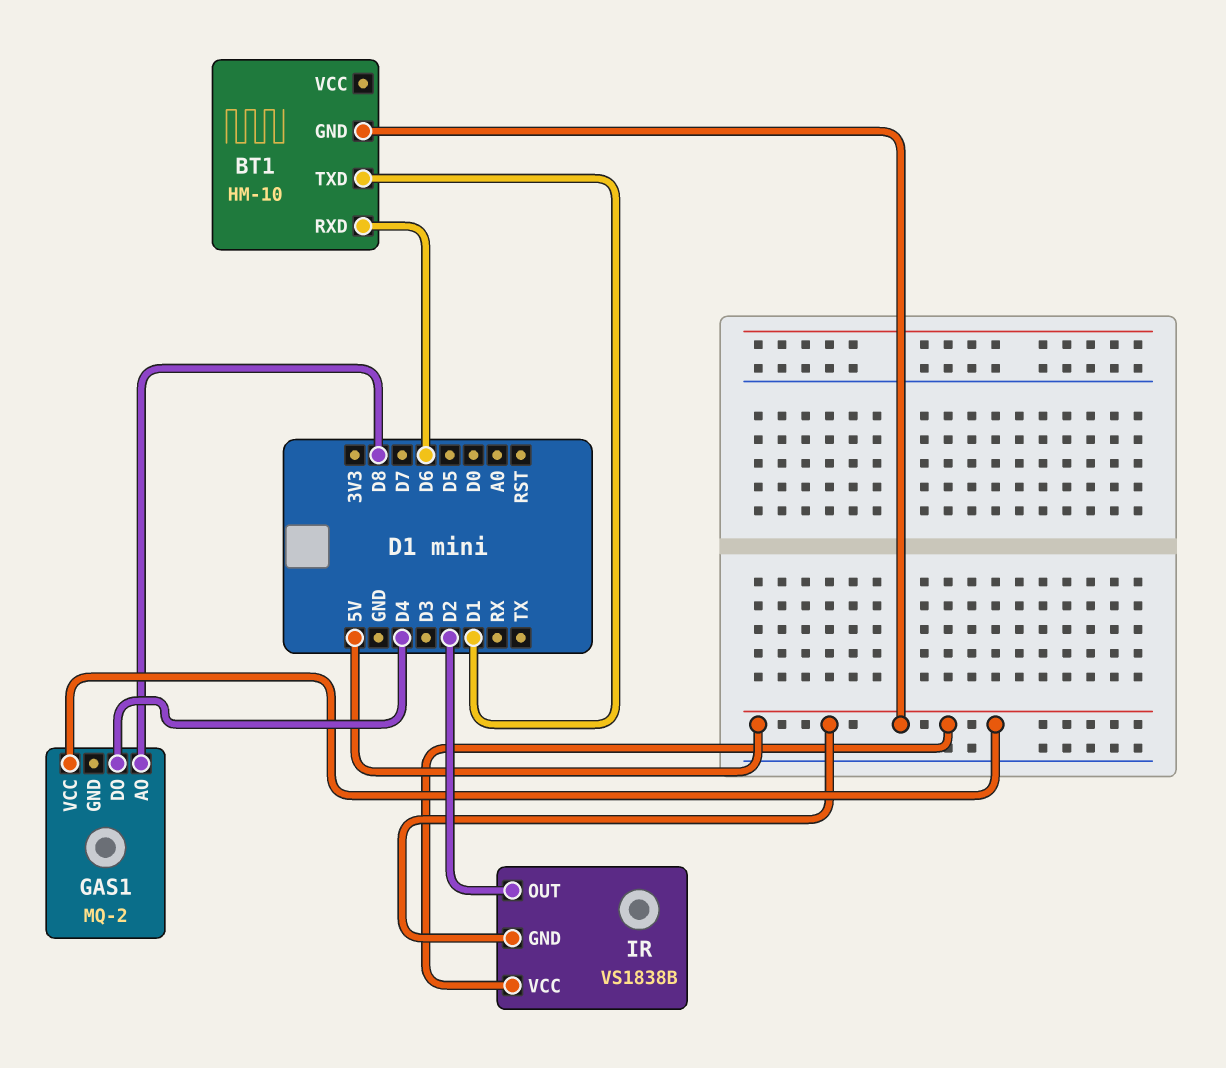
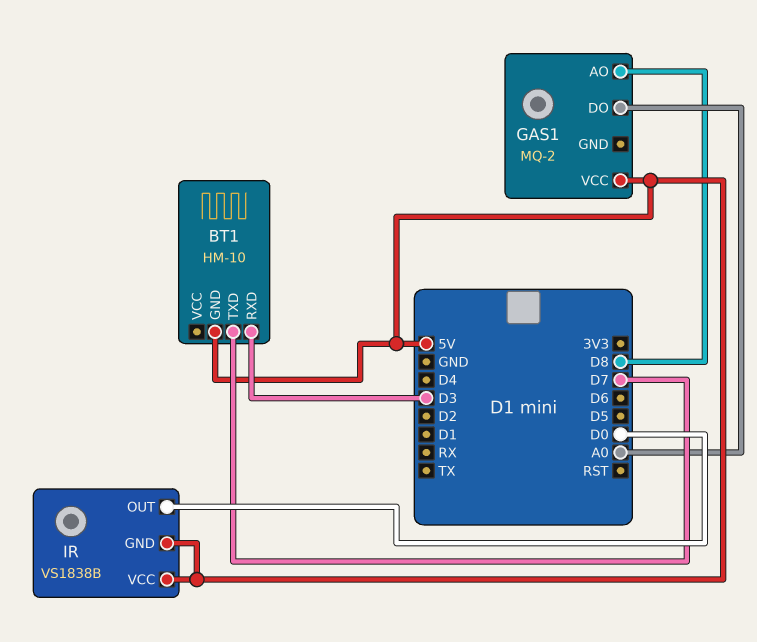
BT1 pin RXD: D6 -> D3
BT1 pin TXD: D1 -> D7
GAS1 pin DO: D4 -> A0
IR pin OUT: D2 -> D0

